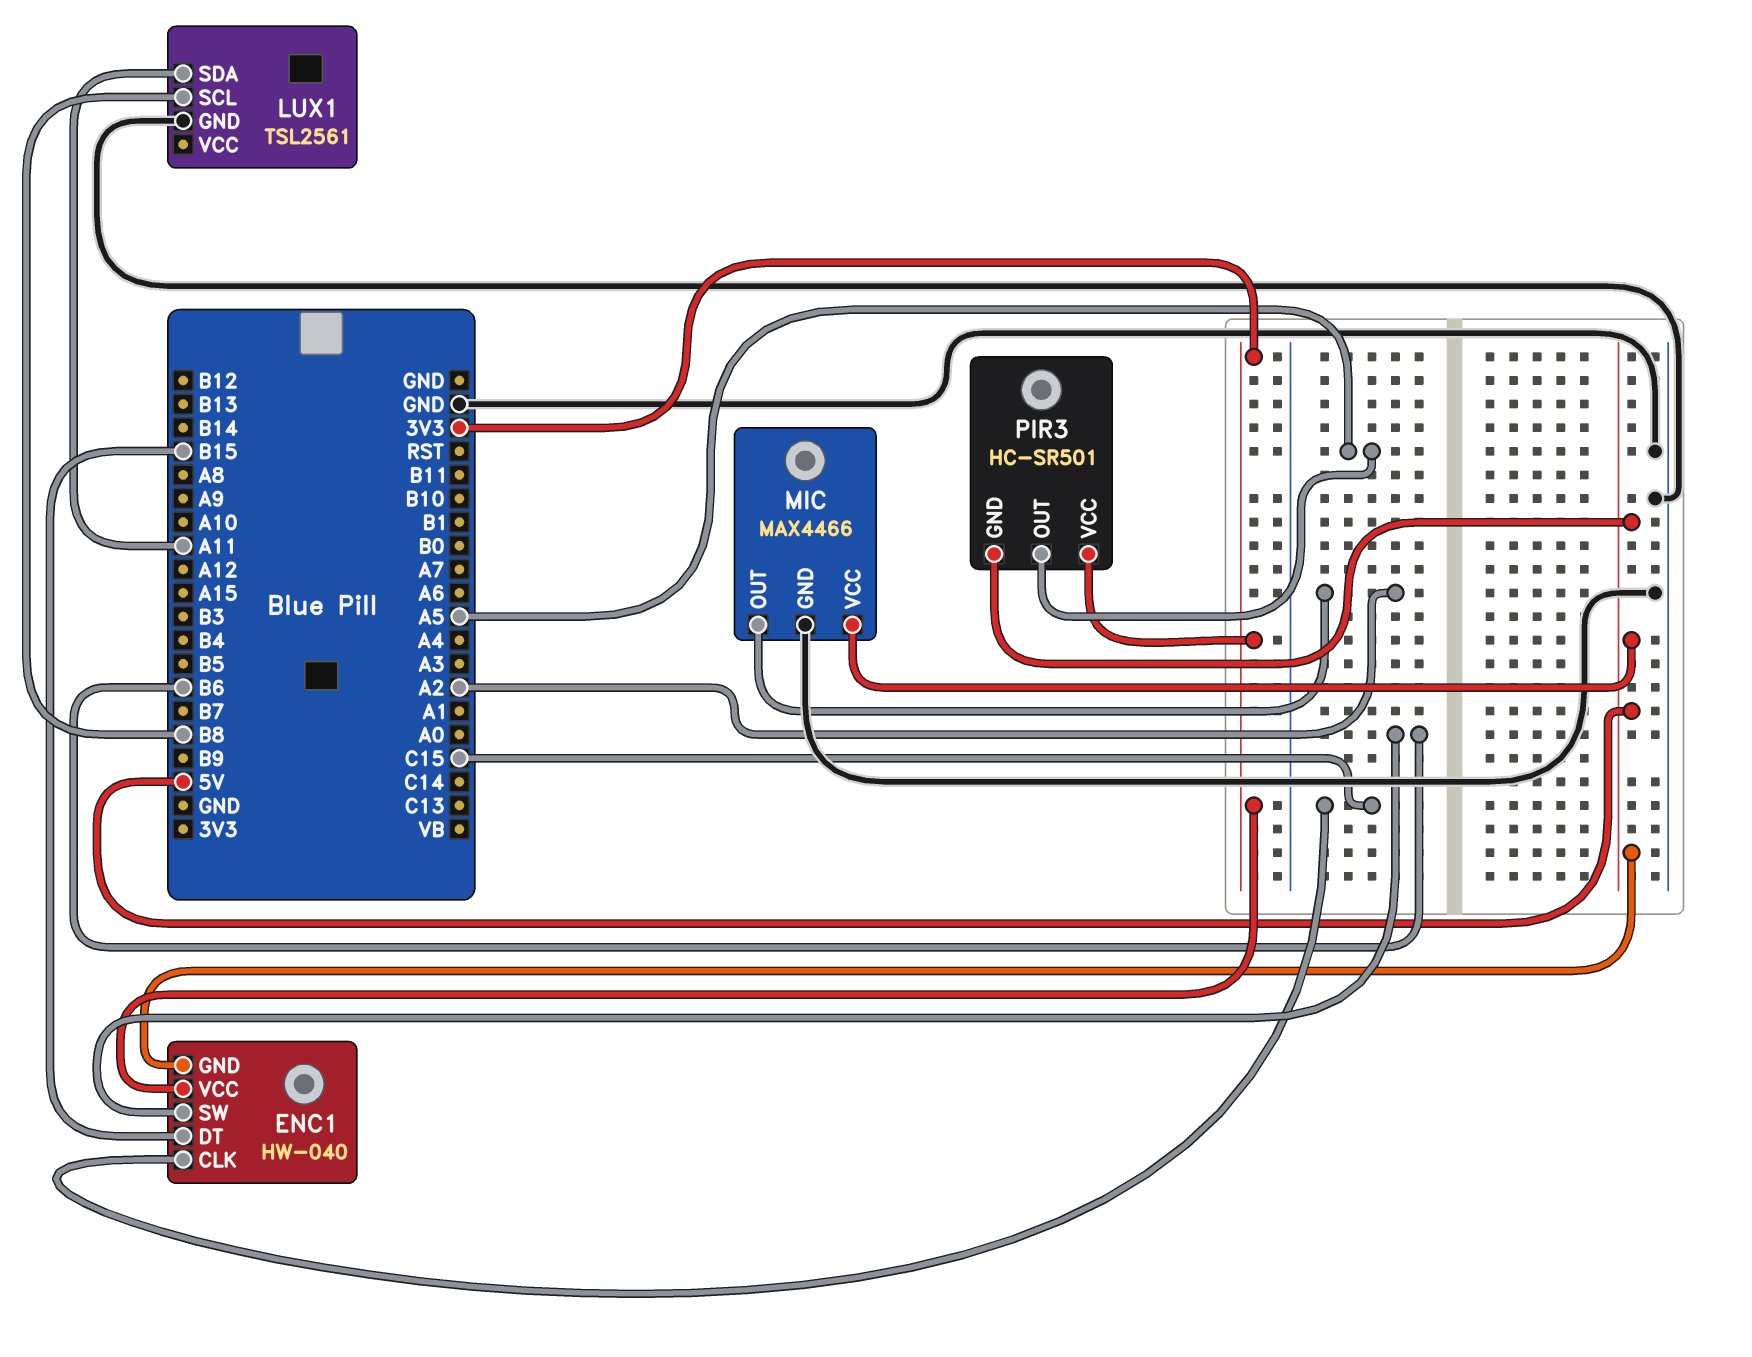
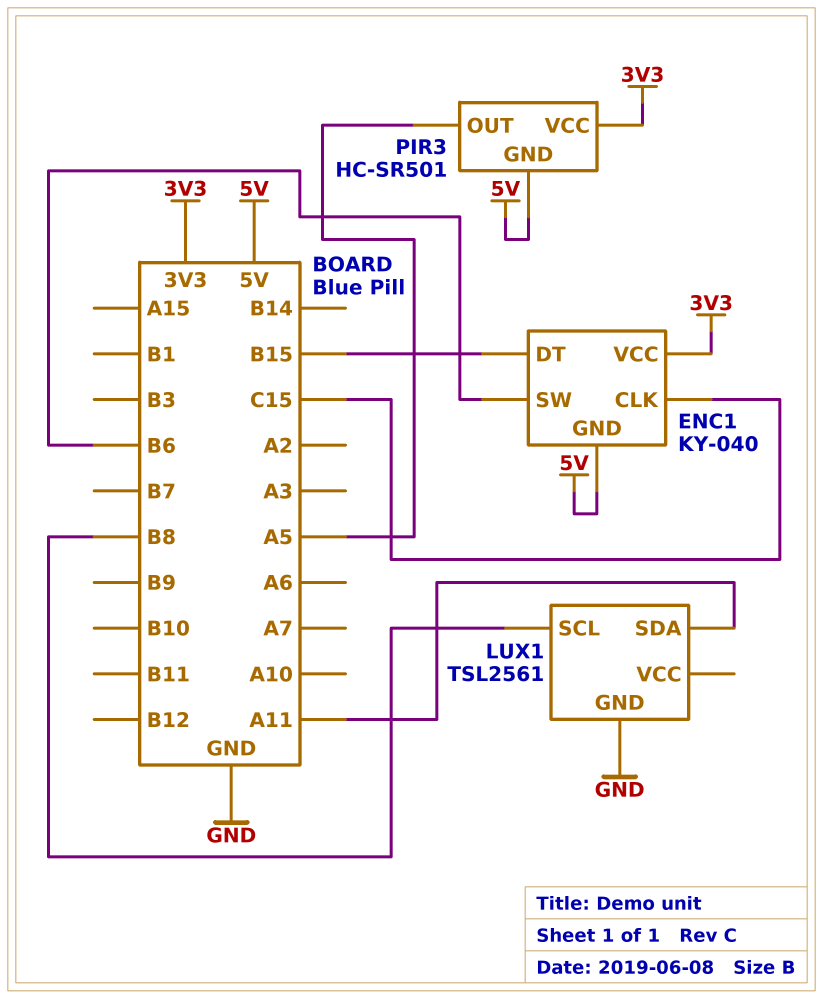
ENC1: HW-040 -> KY-040
MIC: MAX4466 -> none
MIC pin GND: GND -> none
MIC pin OUT: A2 -> none
MIC pin VCC: 5V -> none

